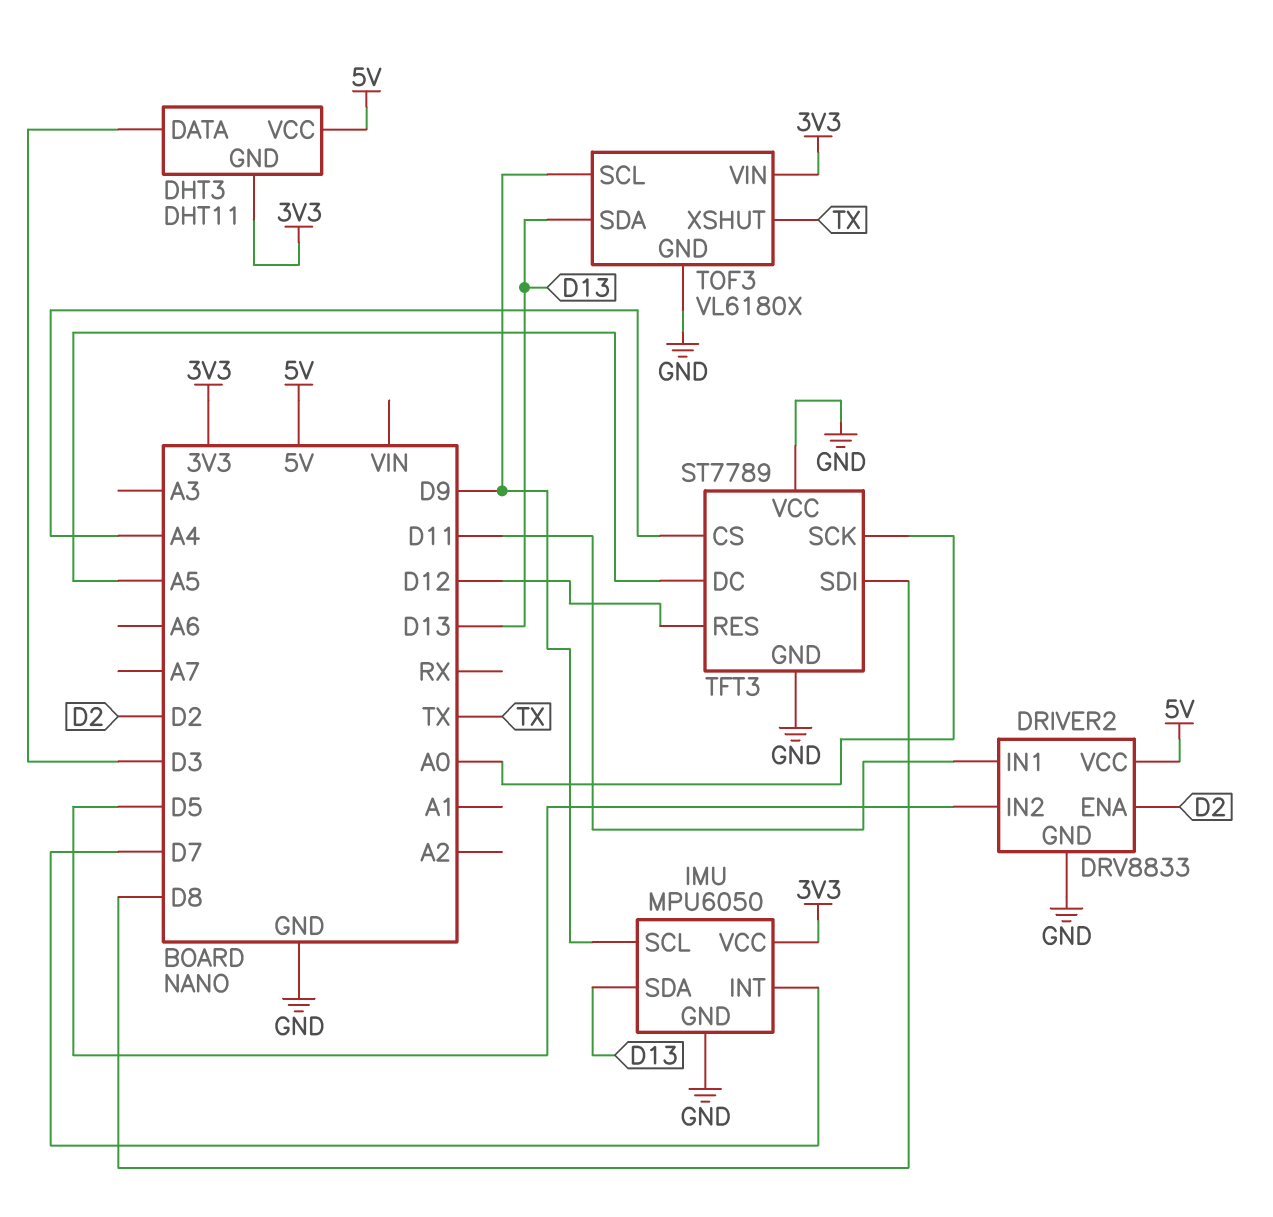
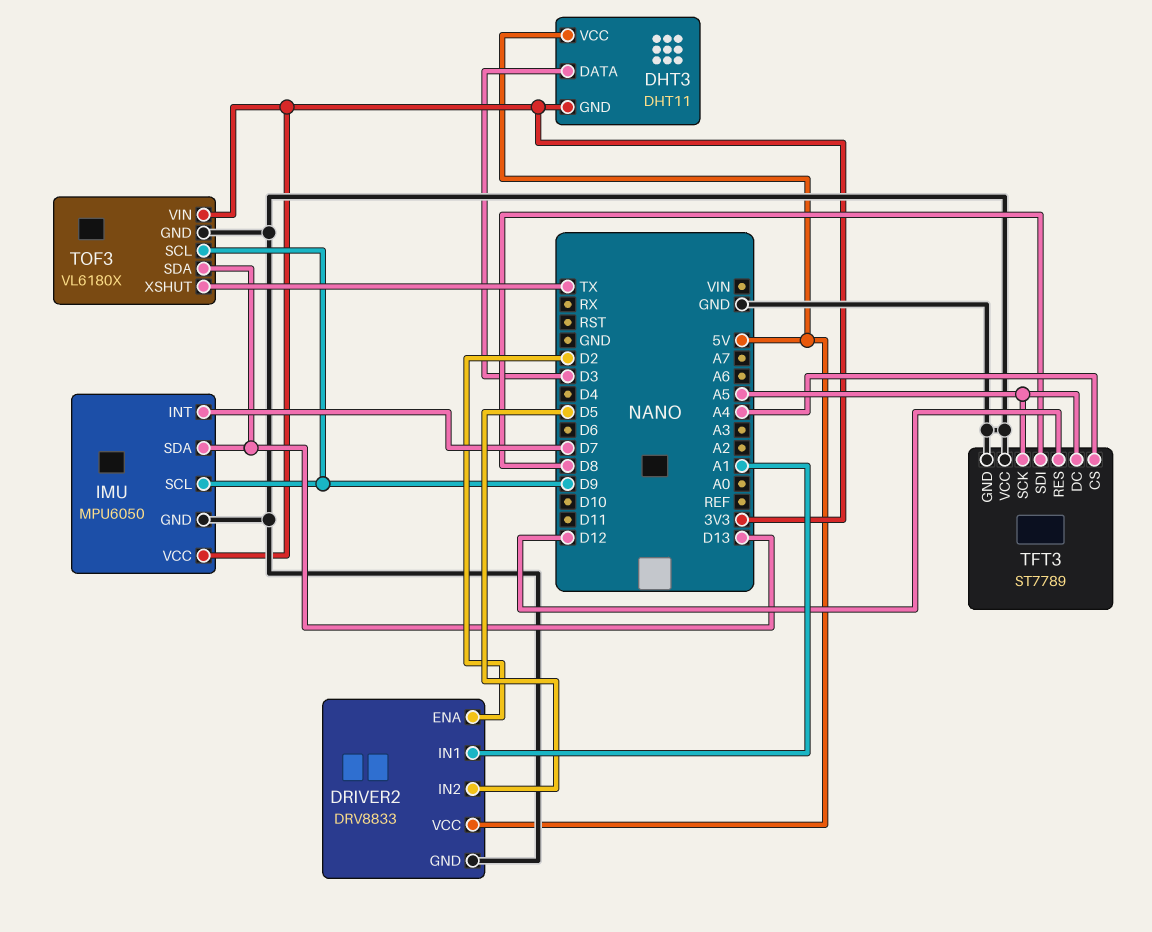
DRIVER2 pin IN1: D11 -> A1
TFT3 pin SCK: A0 -> A5

